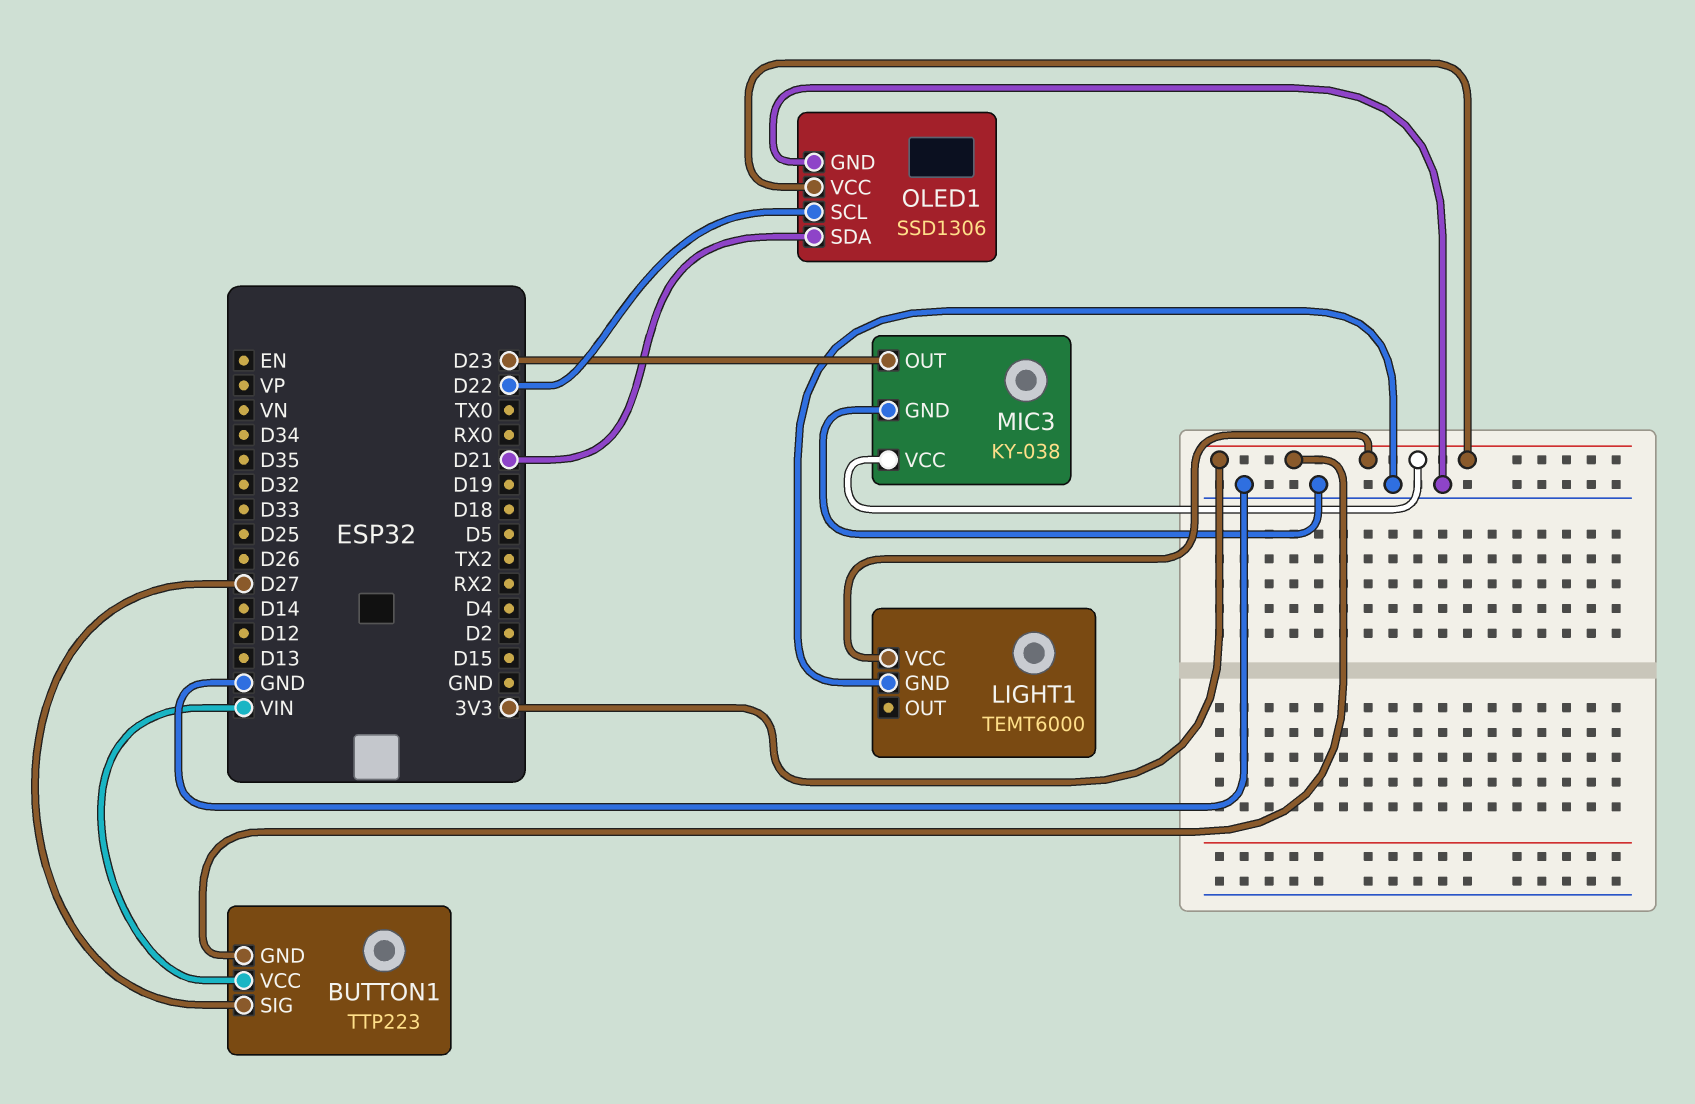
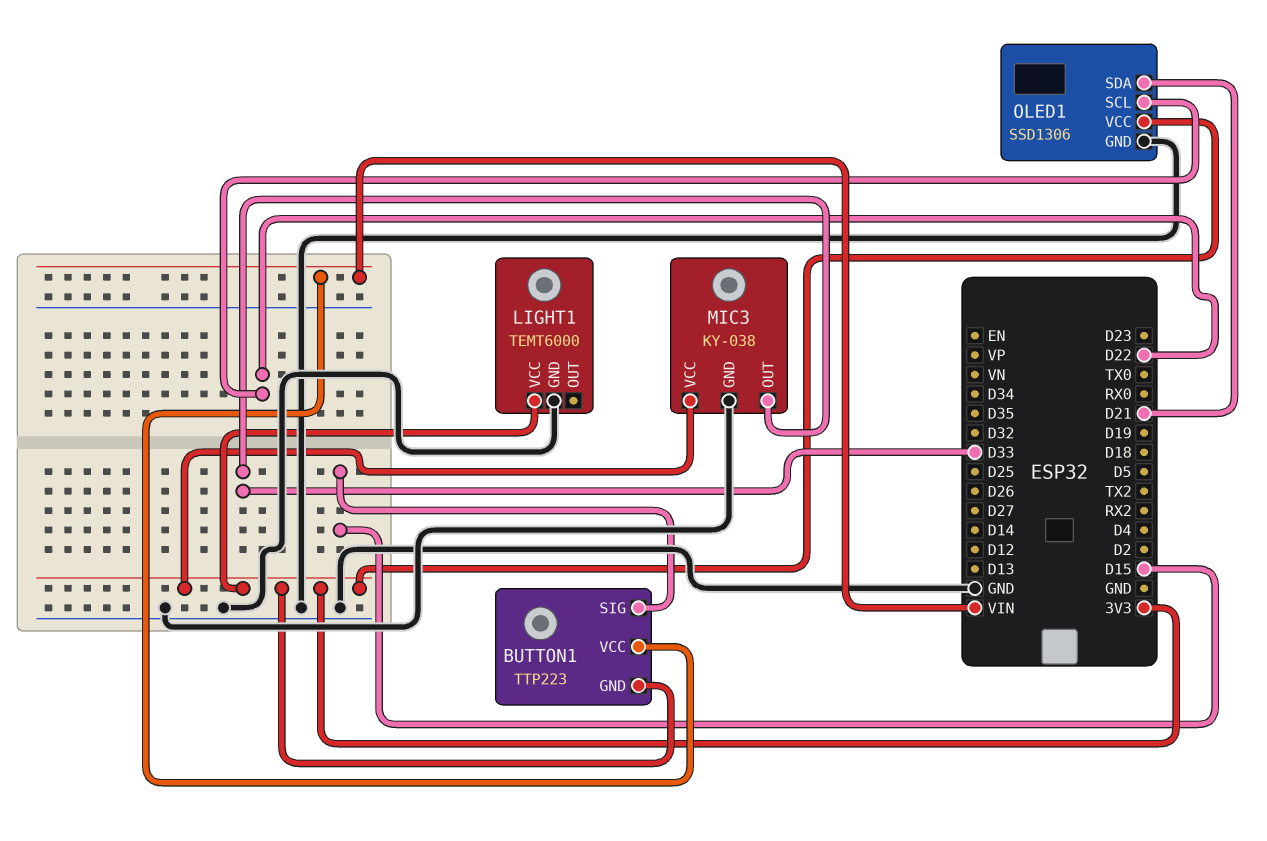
BUTTON1 pin SIG: D27 -> D15
MIC3 pin OUT: D23 -> D33

